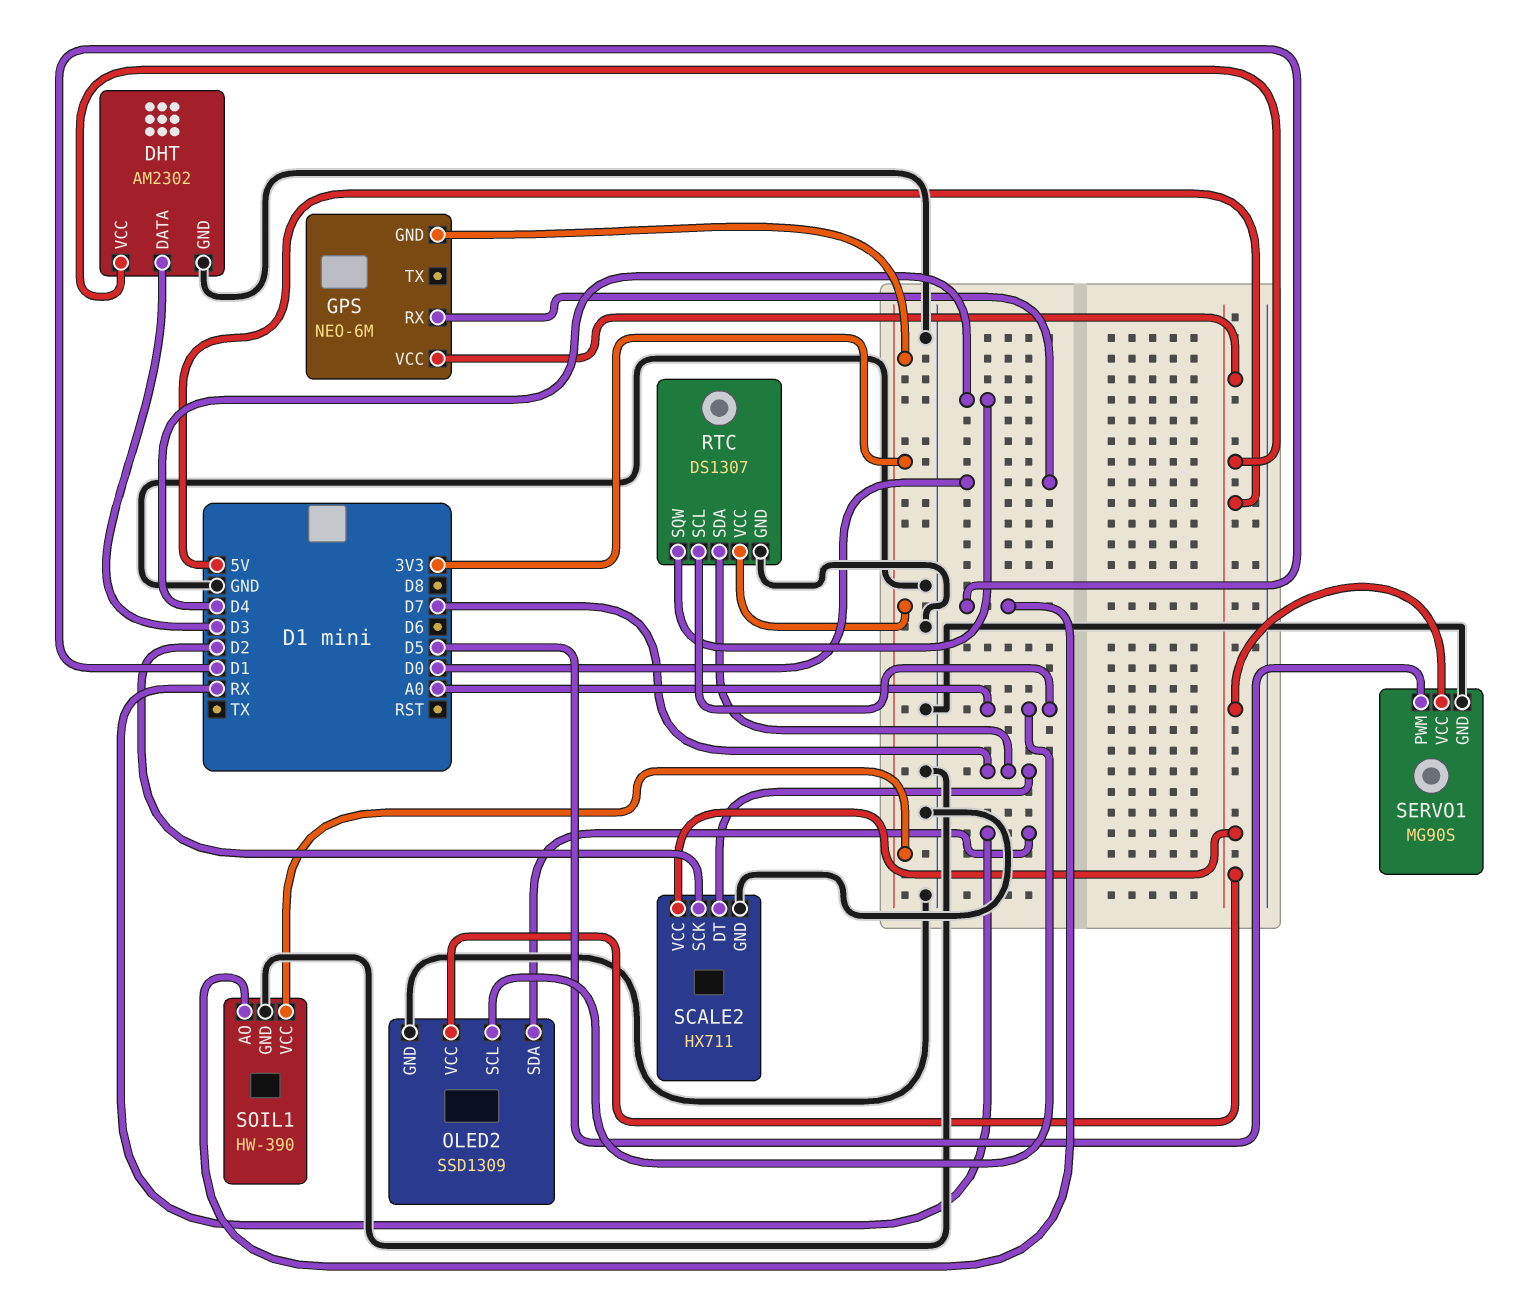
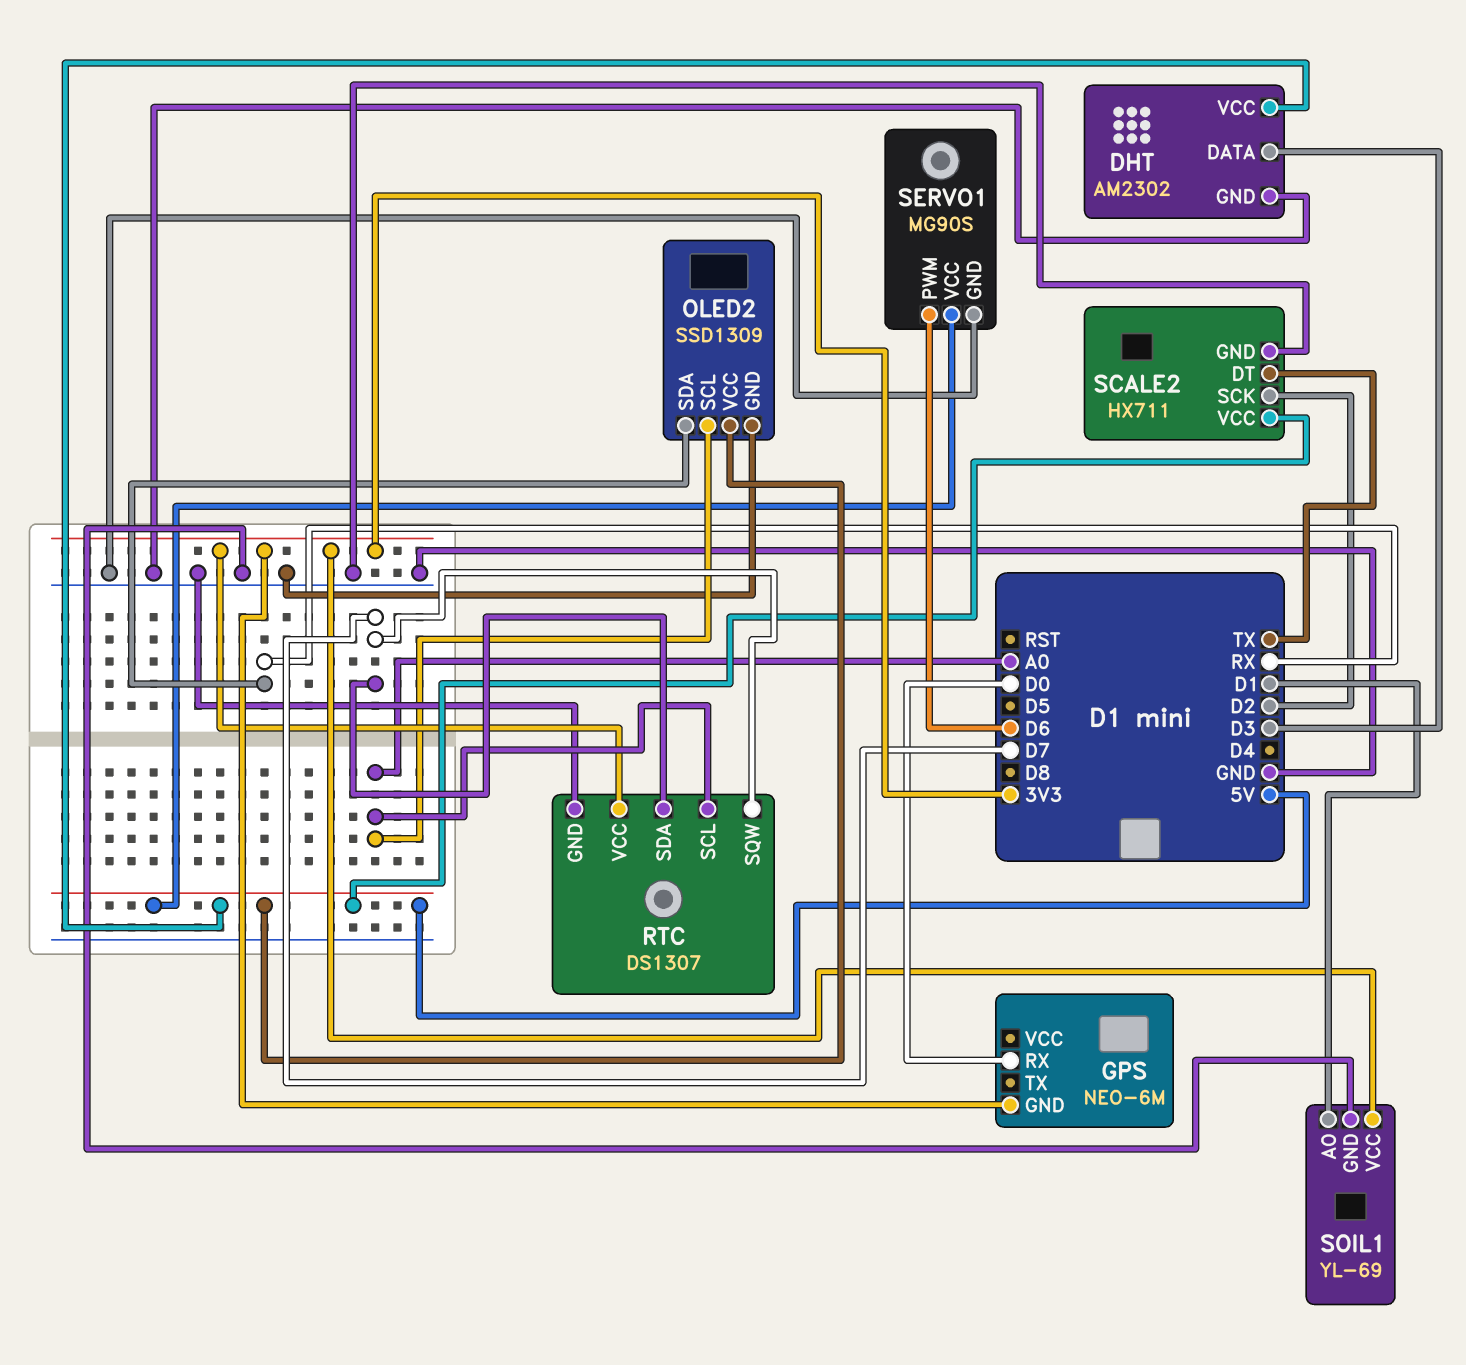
GPS pin VCC: 5V -> none
RTC pin SQW: D4 -> D7
SCALE2 pin DT: D7 -> TX
SERVO1 pin PWM: D5 -> D6
SOIL1: HW-390 -> YL-69

